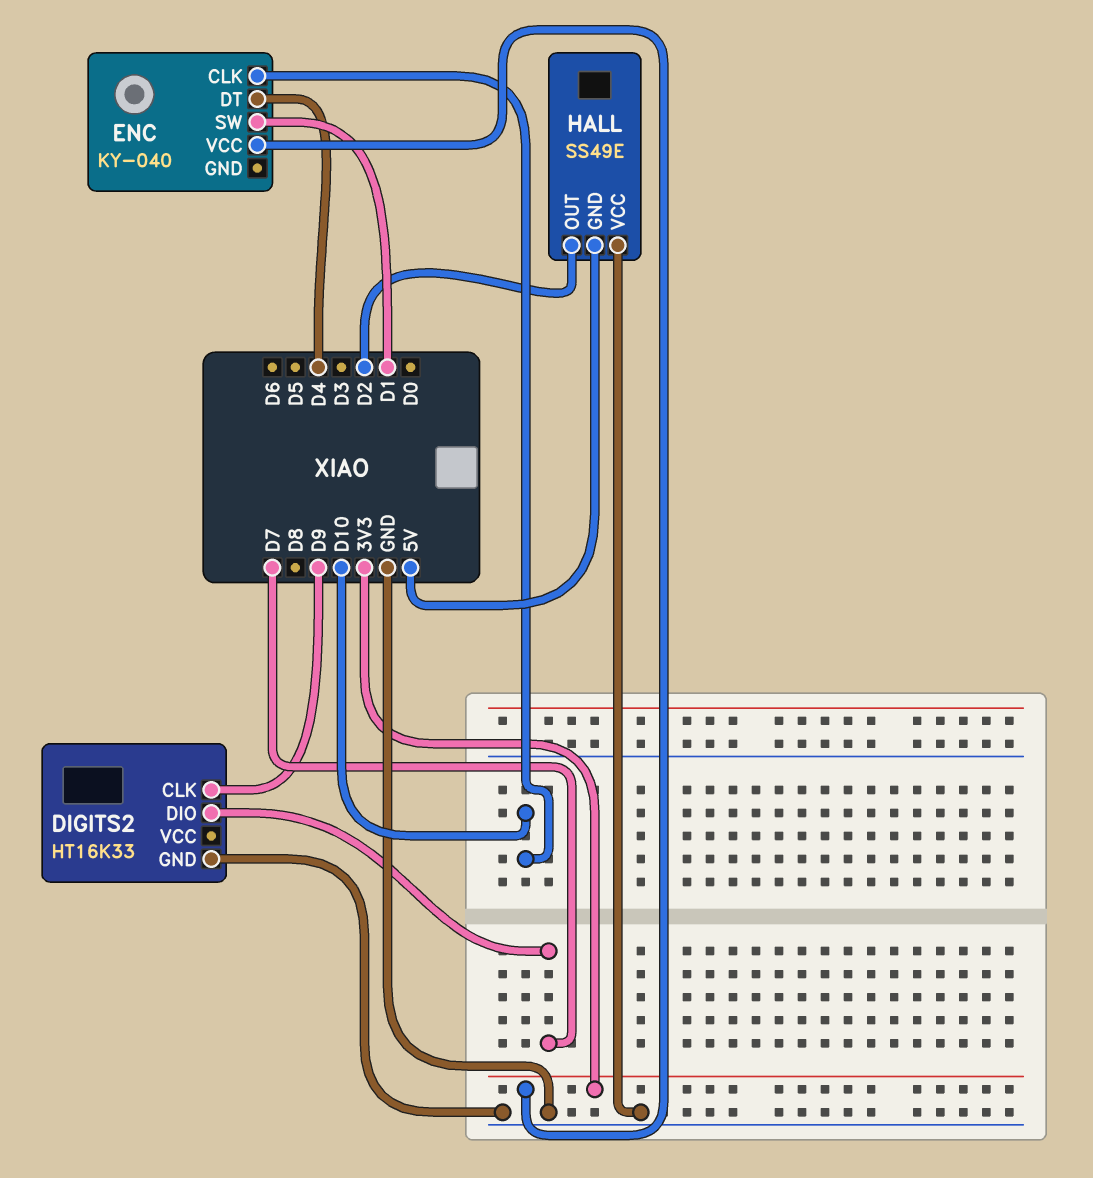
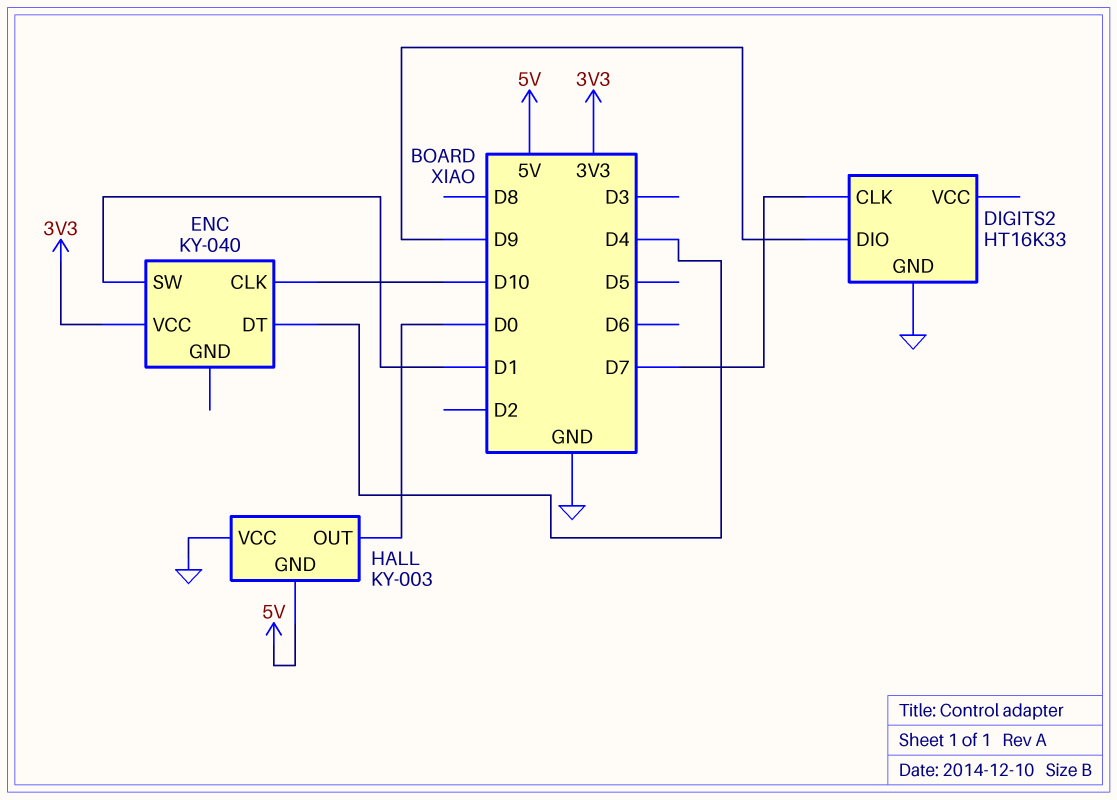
DIGITS2 pin CLK: D9 -> D7
DIGITS2 pin DIO: D7 -> D9
HALL: SS49E -> KY-003
HALL pin OUT: D2 -> D0

